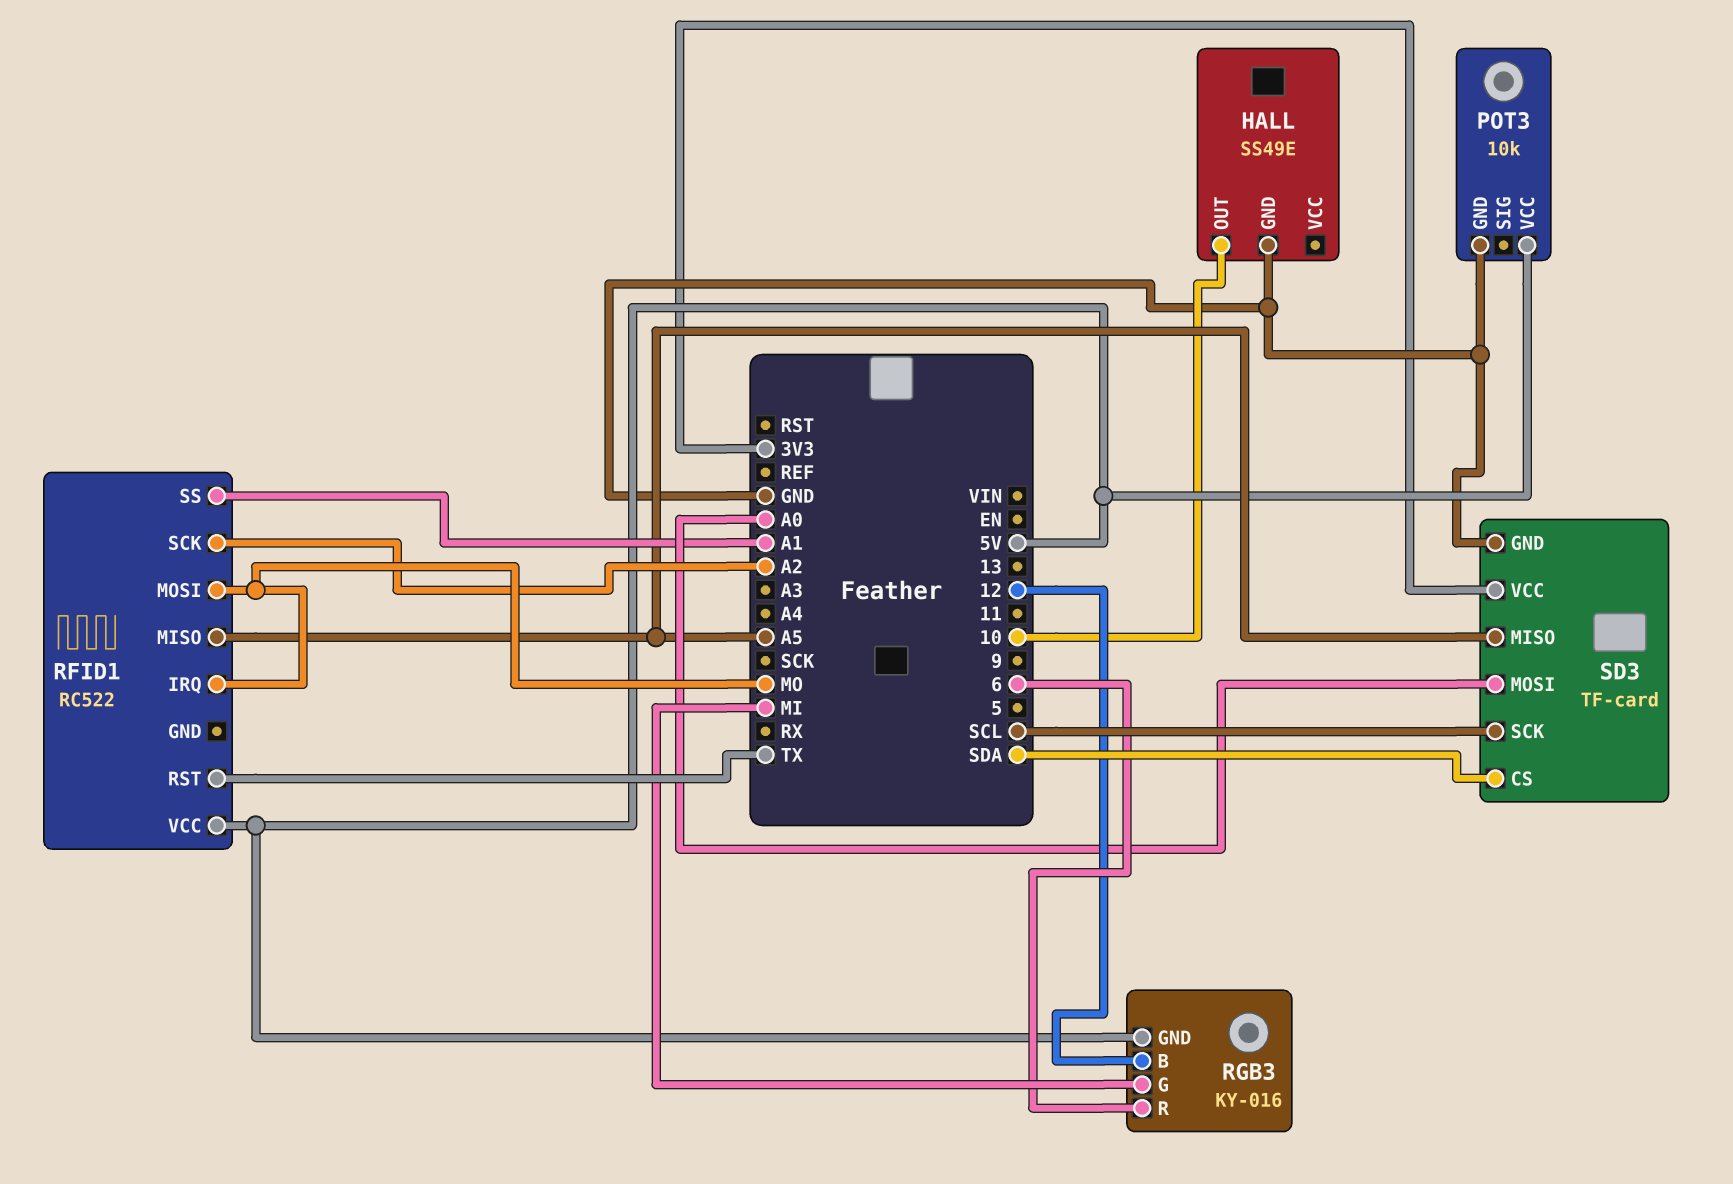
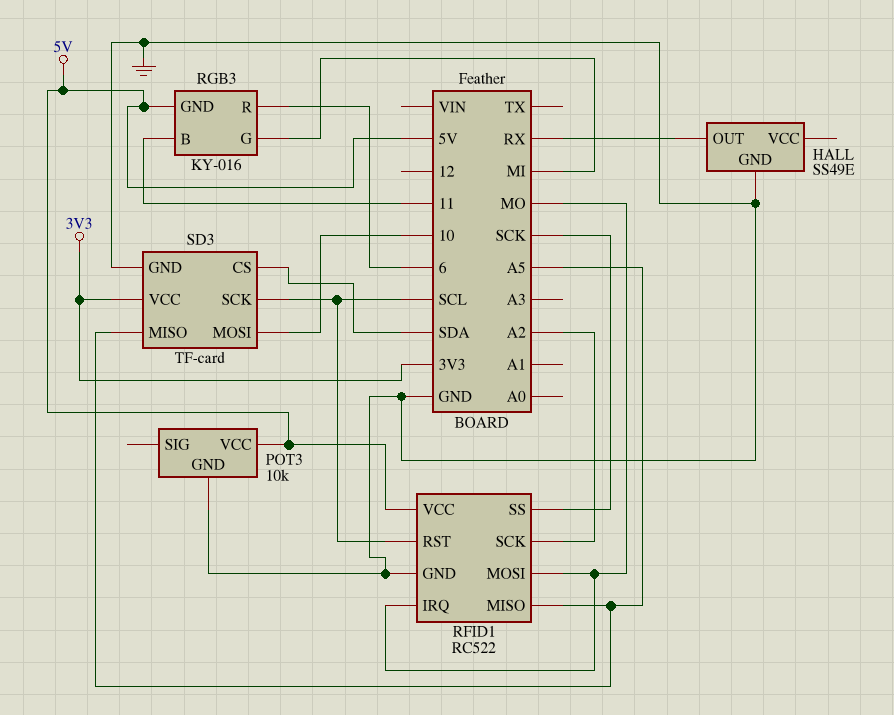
HALL pin OUT: 10 -> RX
RFID1 pin GND: none -> GND
RFID1 pin RST: TX -> SCL
RFID1 pin SS: A1 -> SCK
RGB3 pin B: 12 -> 11
SD3 pin MOSI: A0 -> 10

